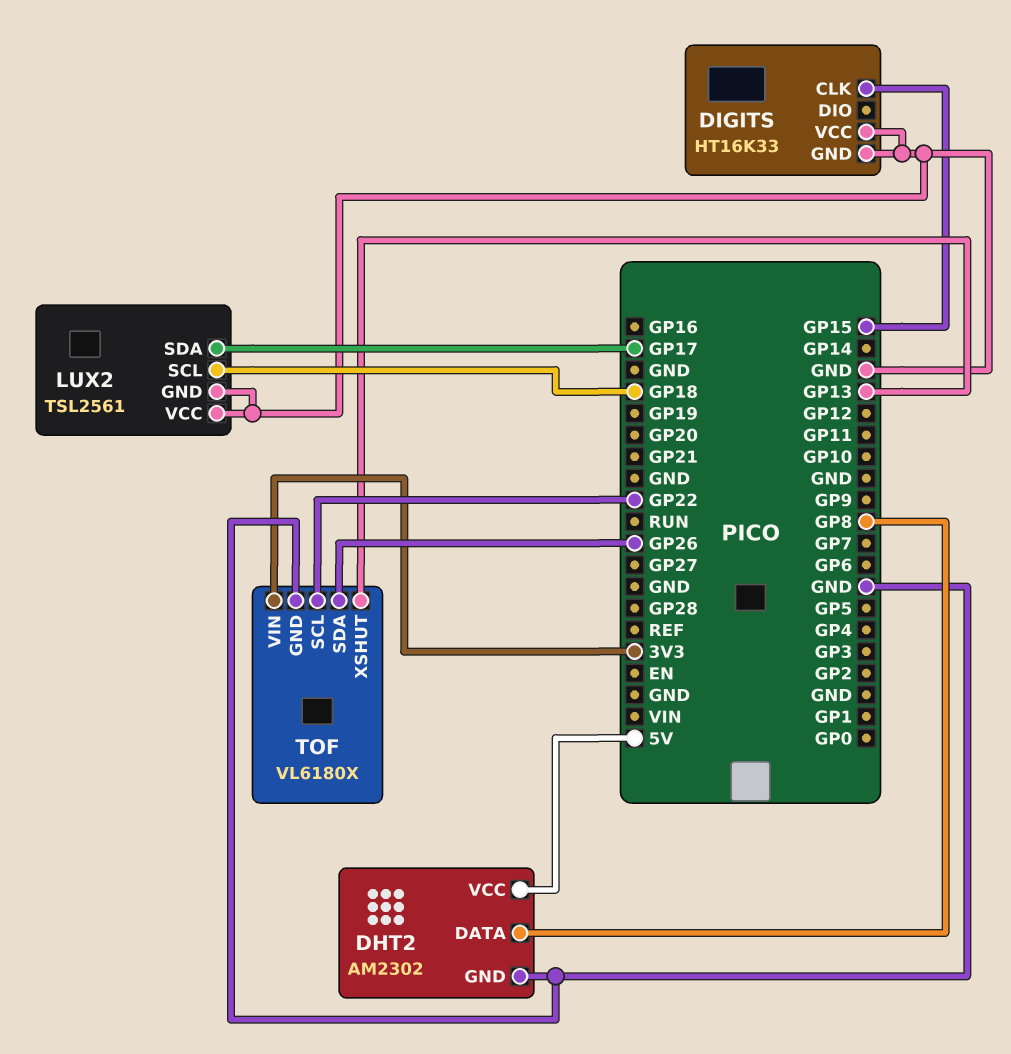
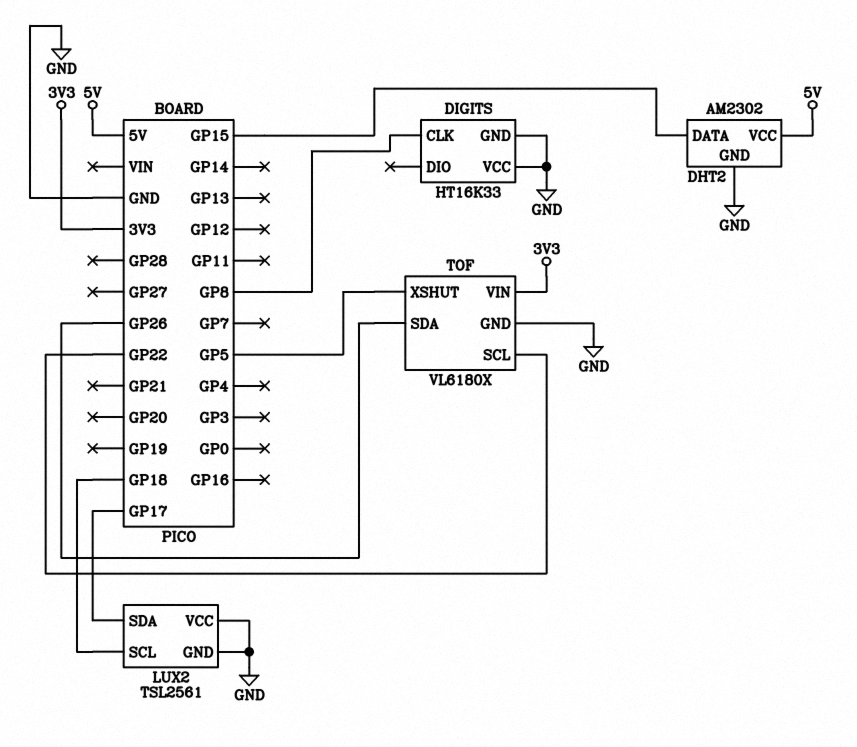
DHT2 pin DATA: GP8 -> GP15
DIGITS pin CLK: GP15 -> GP8
TOF pin XSHUT: GP13 -> GP5

